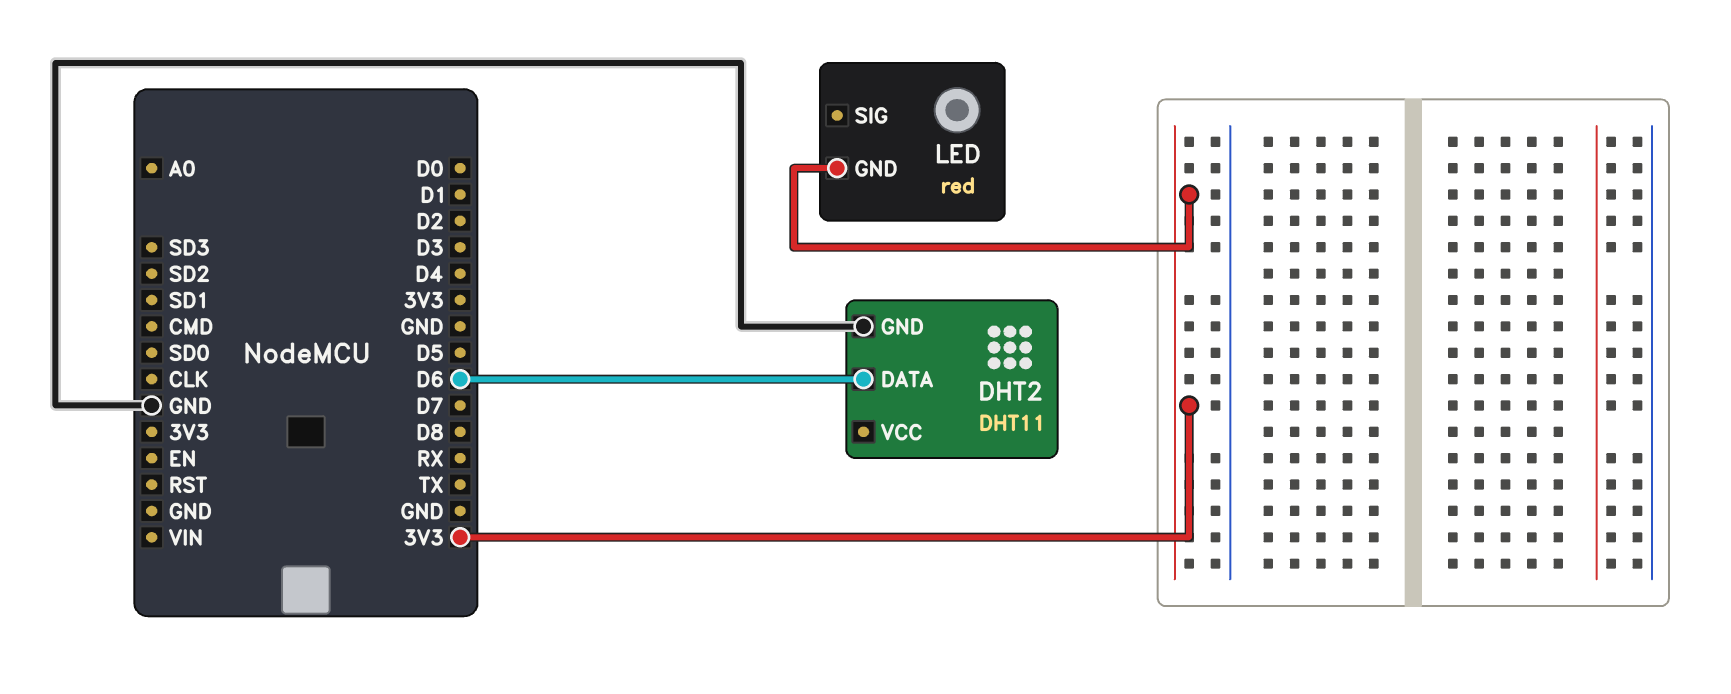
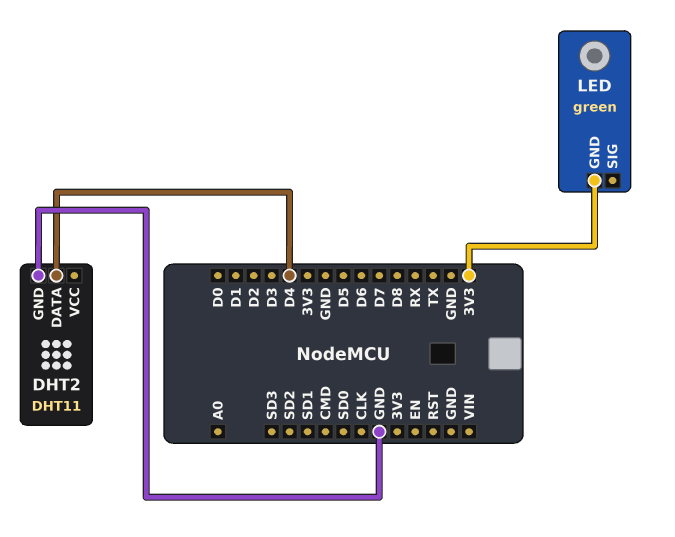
DHT2 pin DATA: D6 -> D4
LED: red -> green

